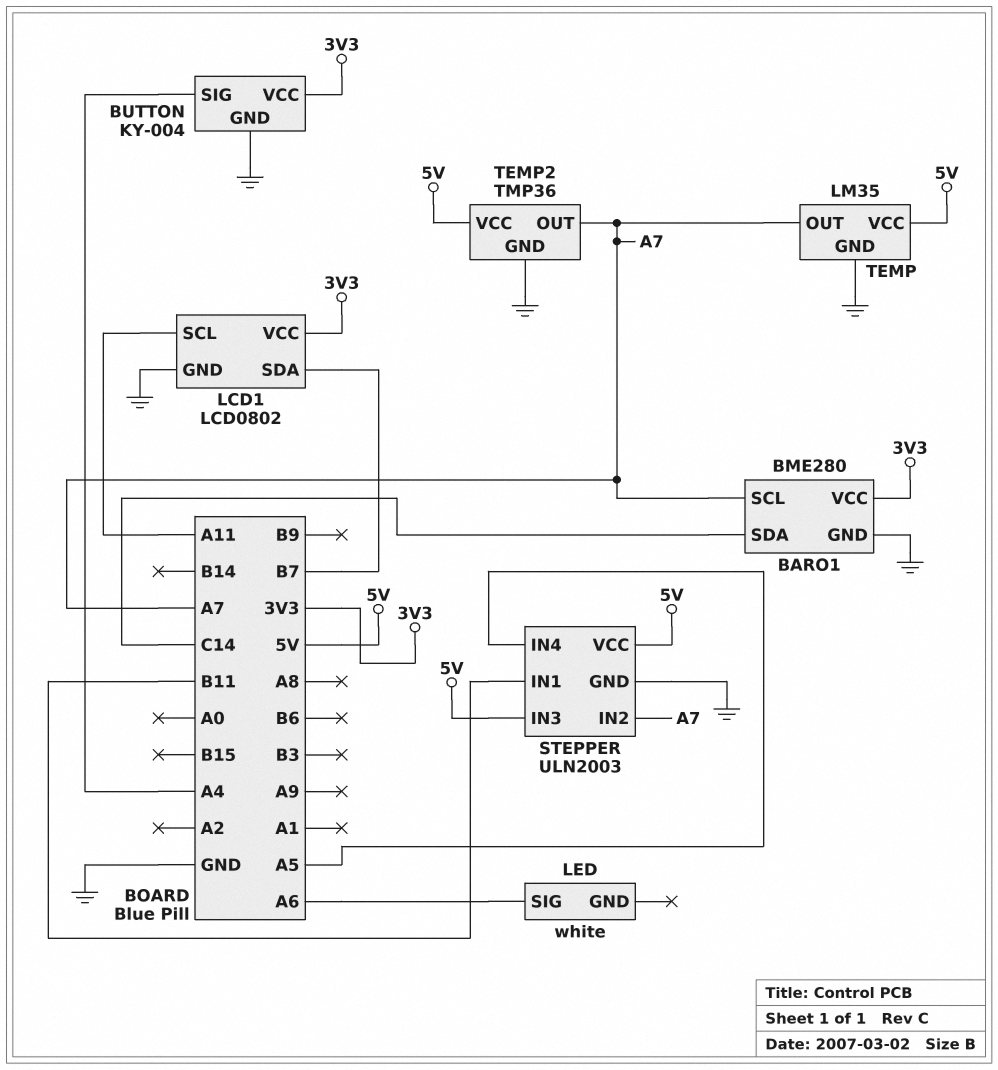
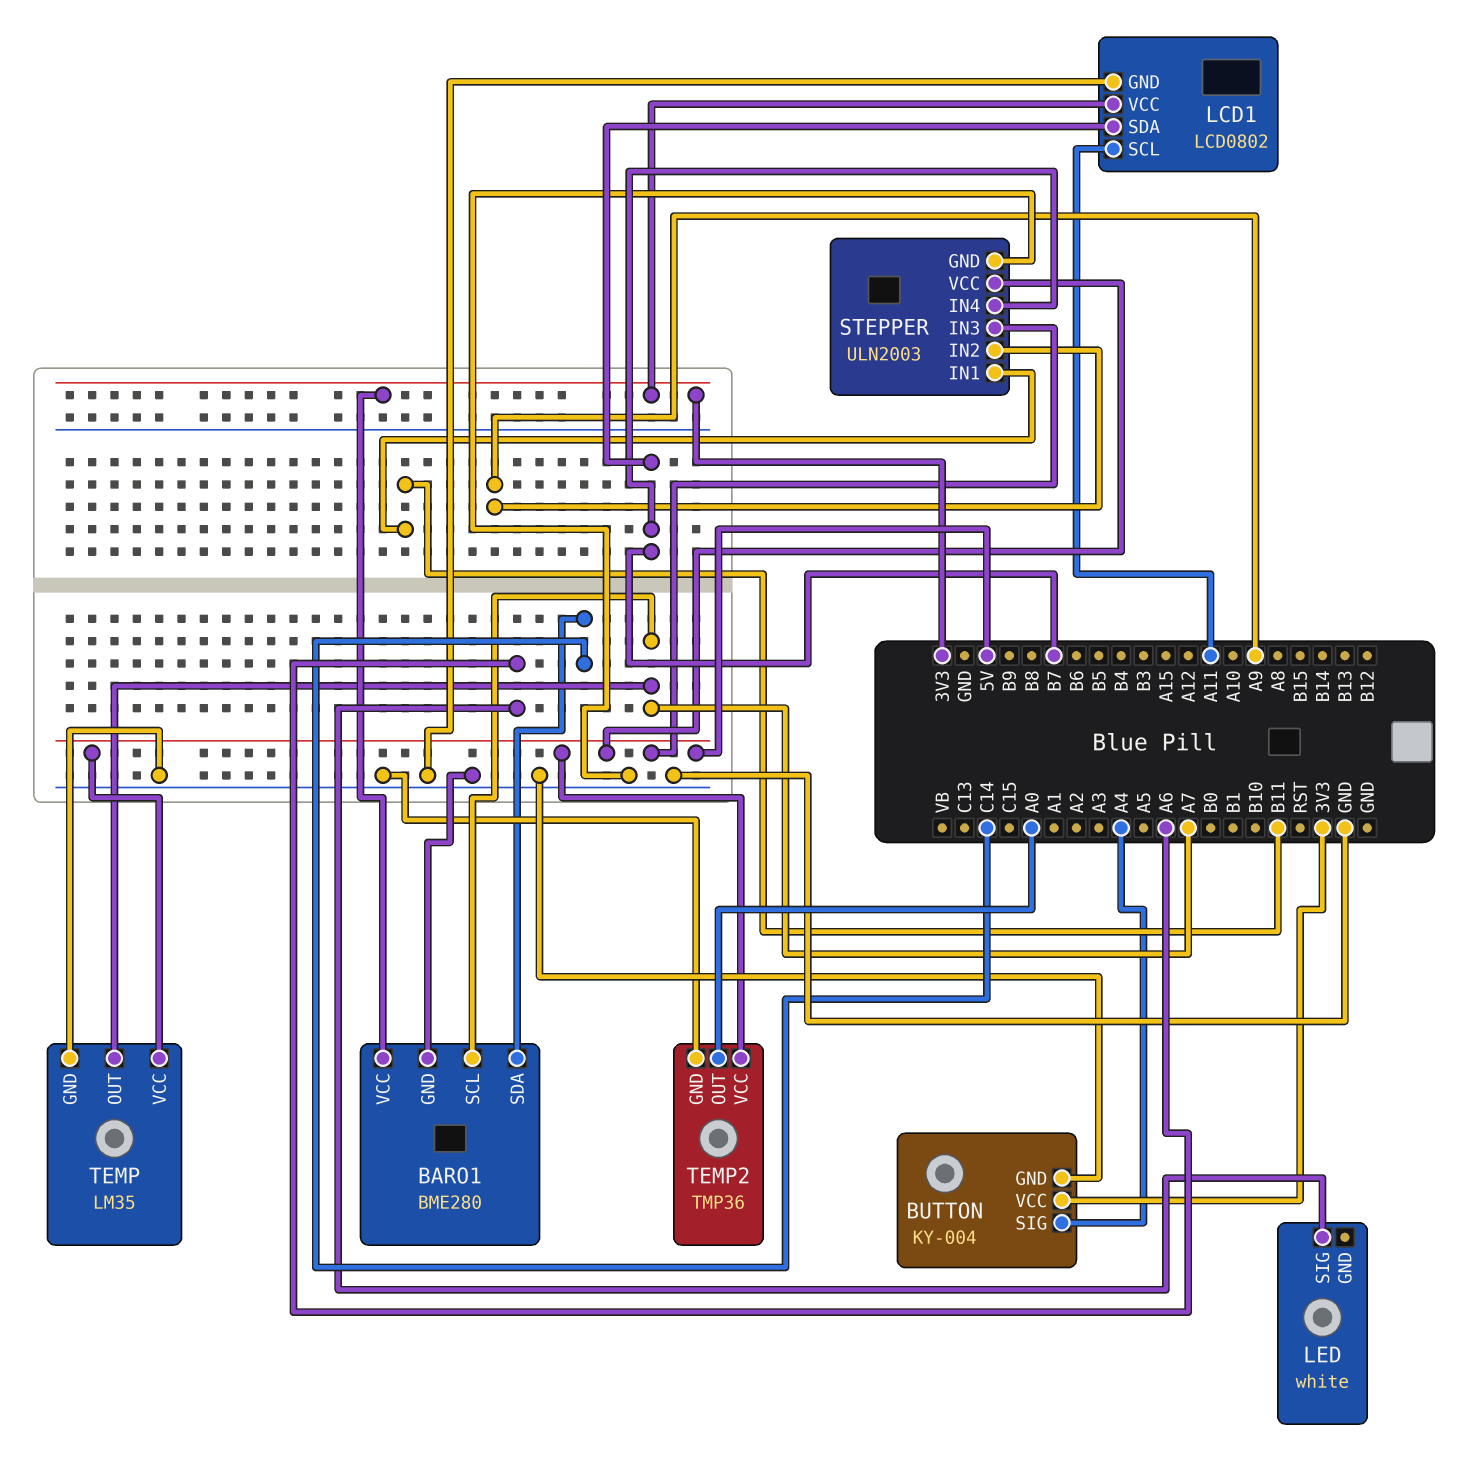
STEPPER pin IN2: A7 -> A9
STEPPER pin IN4: A5 -> B7
TEMP2 pin OUT: A7 -> A0

